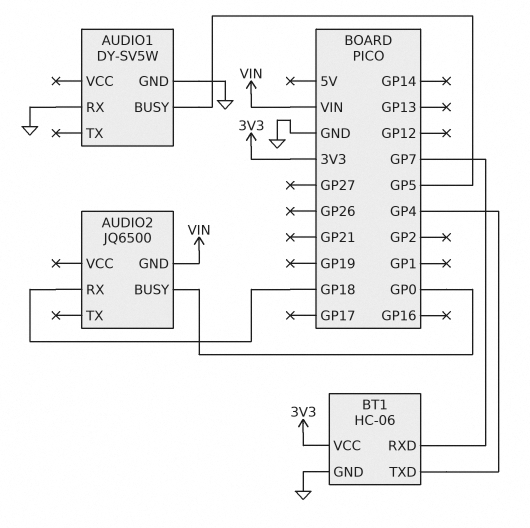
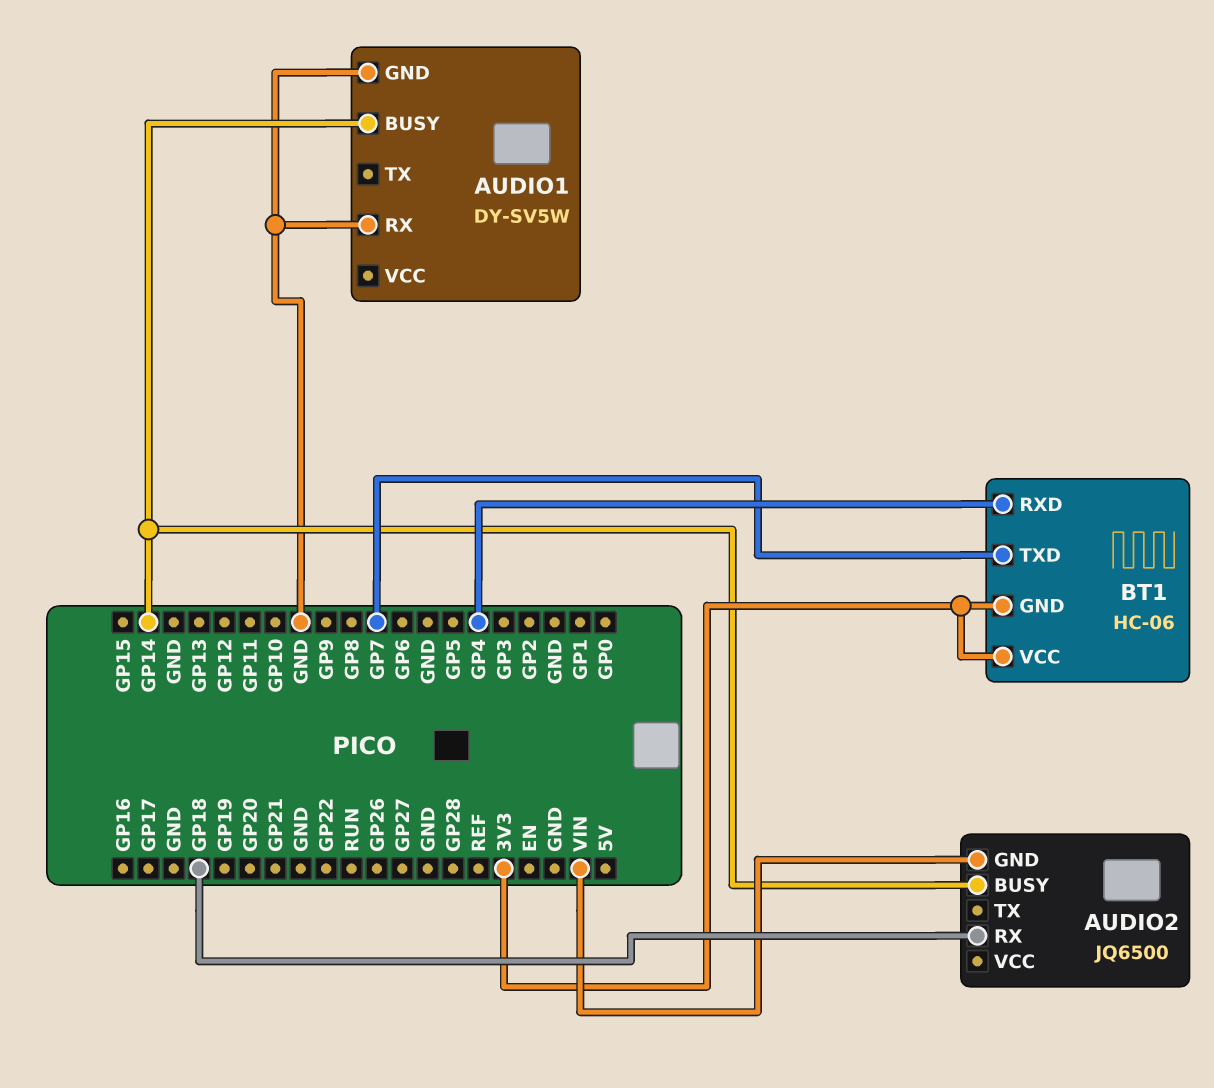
AUDIO1 pin BUSY: GP5 -> GP14
AUDIO2 pin BUSY: GP0 -> GP14
BT1 pin GND: GND -> 3V3
BT1 pin RXD: GP7 -> GP4
BT1 pin TXD: GP4 -> GP7

